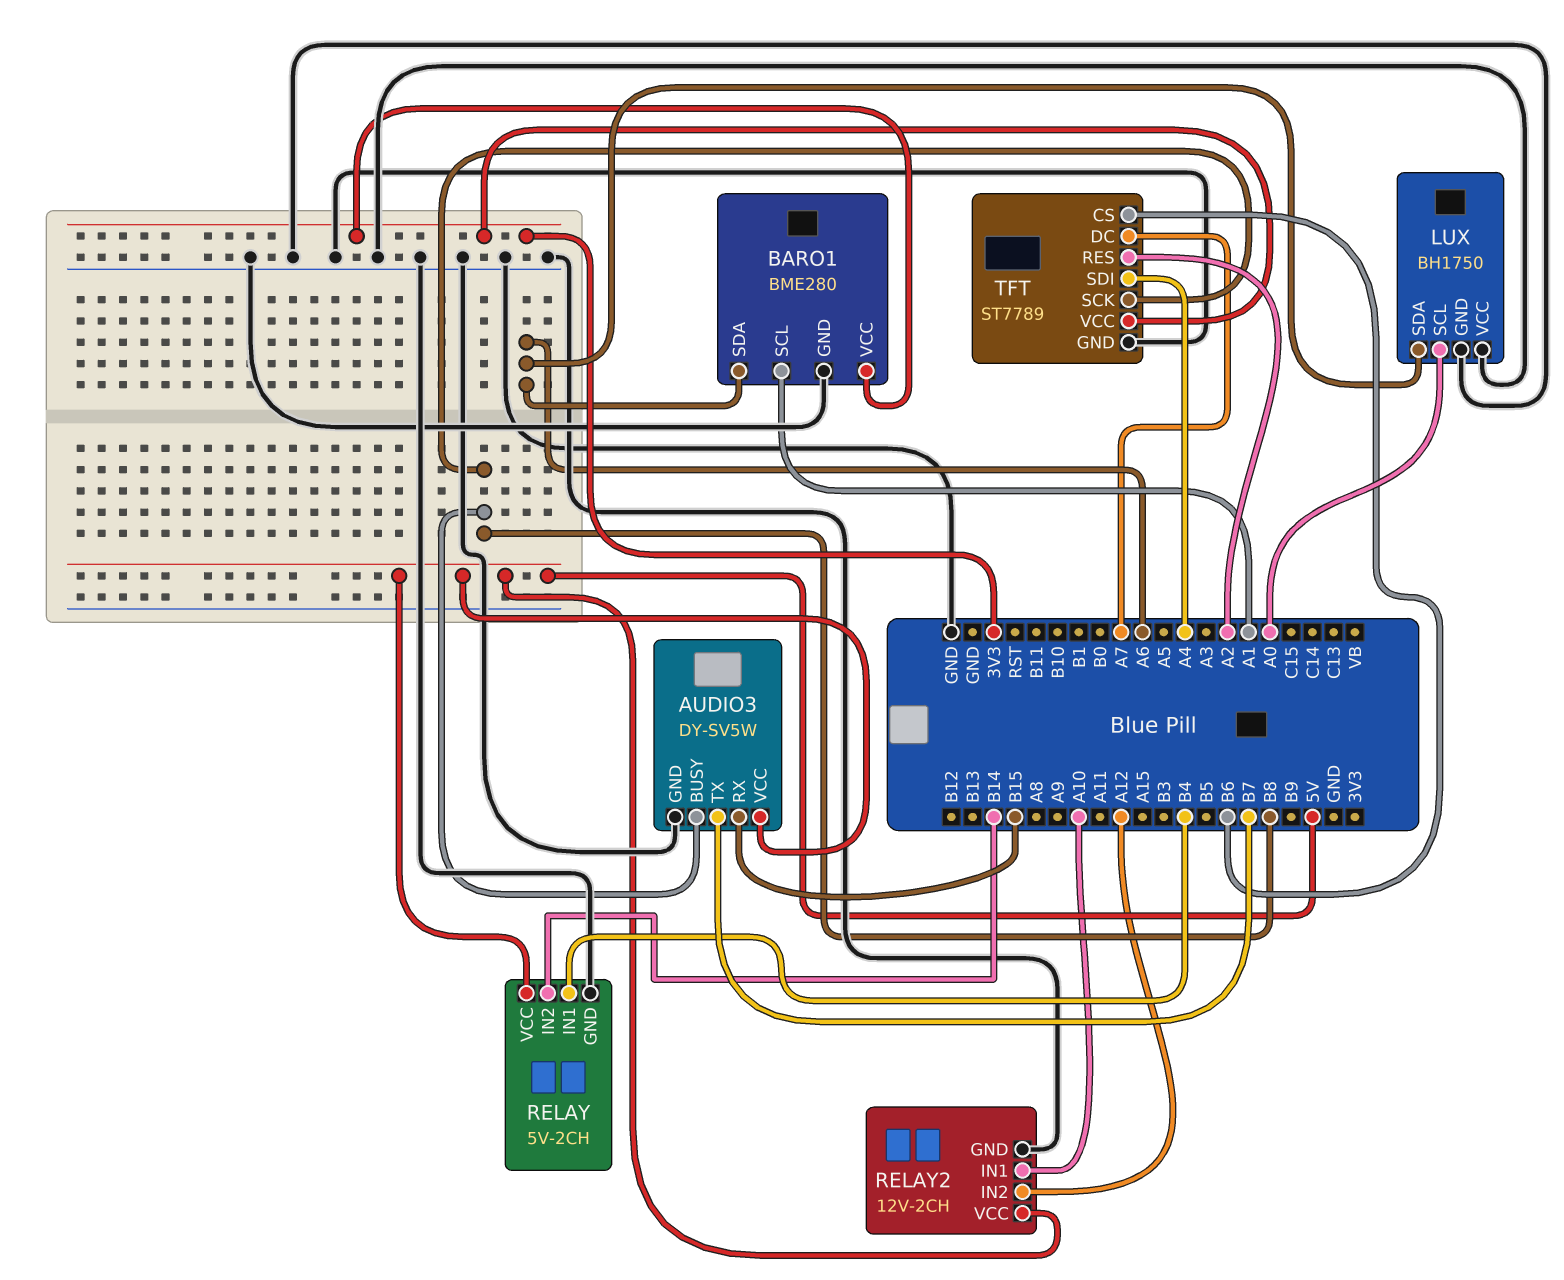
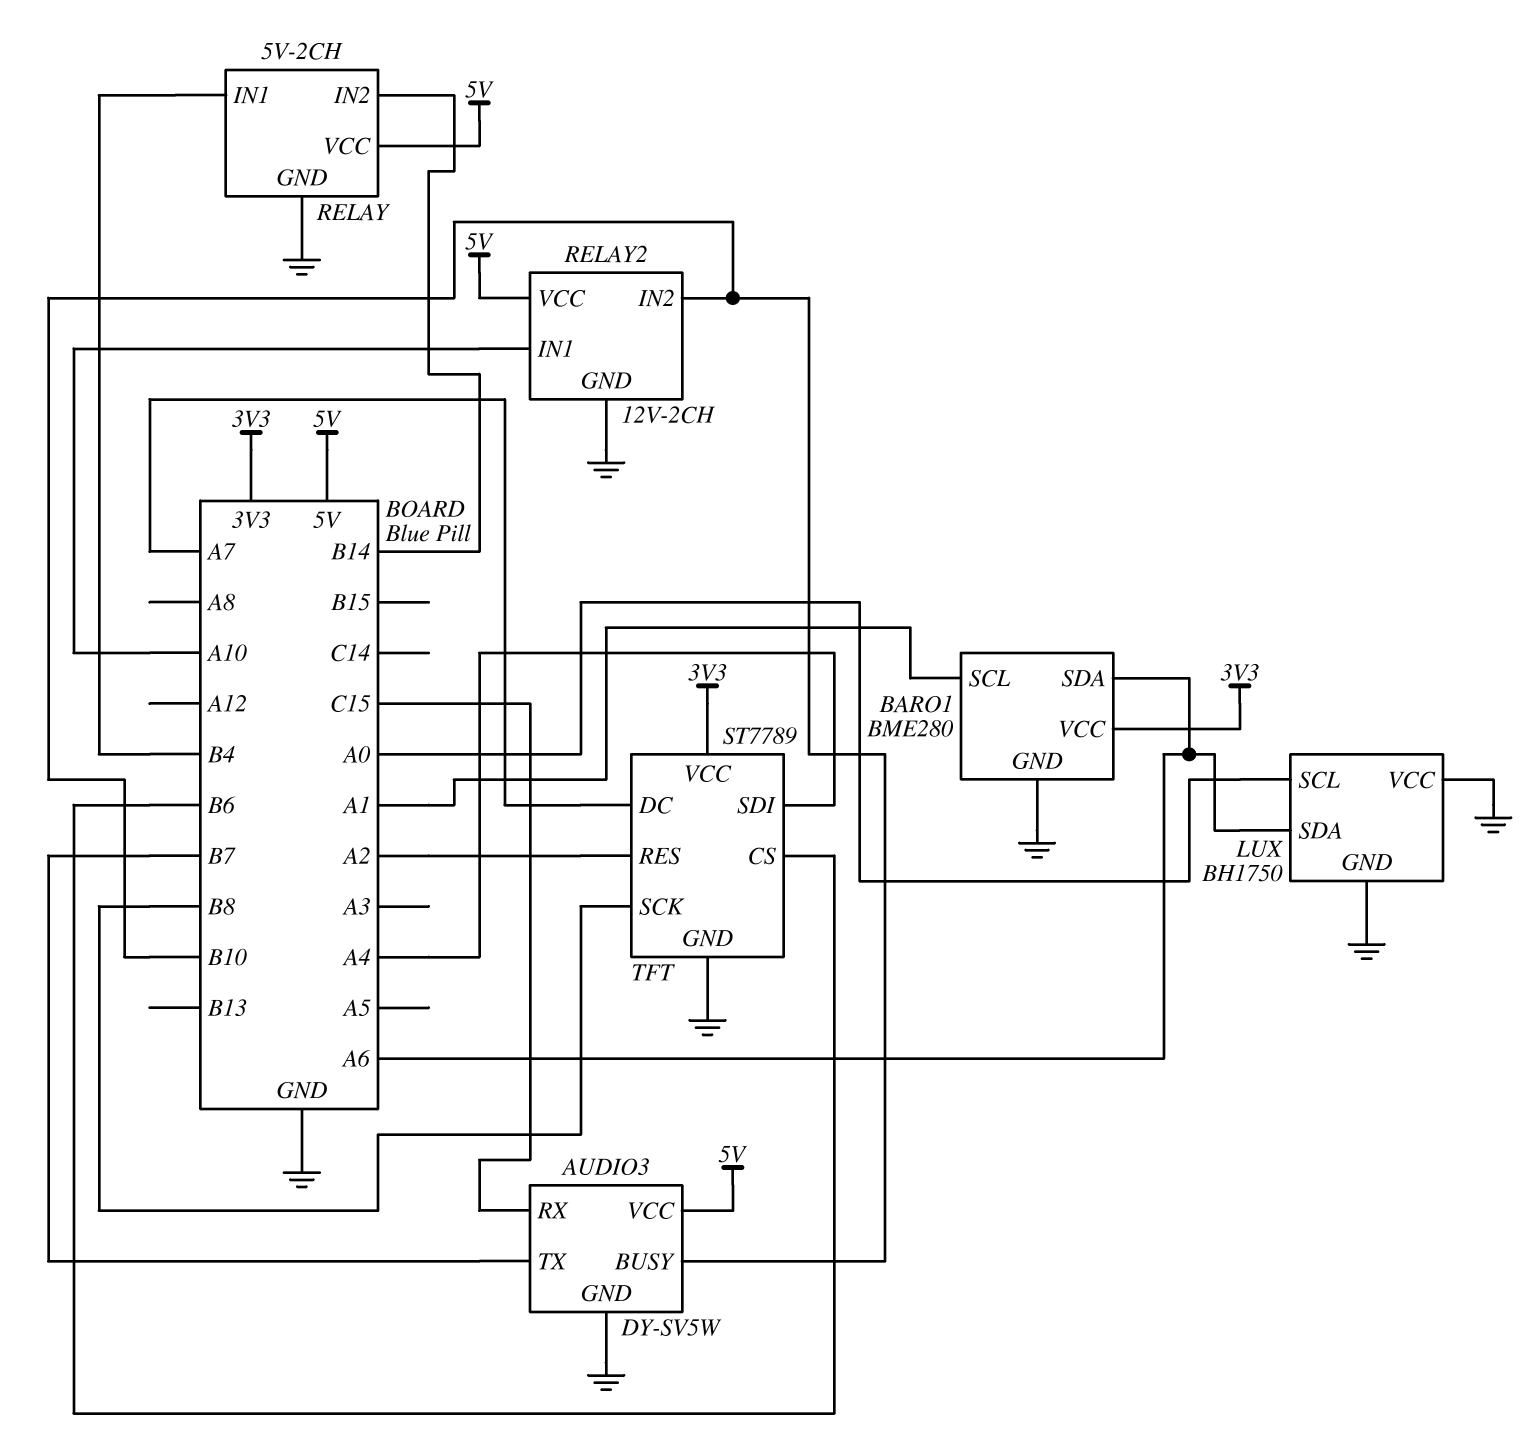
AUDIO3 pin BUSY: B8 -> B10
AUDIO3 pin RX: B15 -> C15
RELAY2 pin IN2: A12 -> B10

